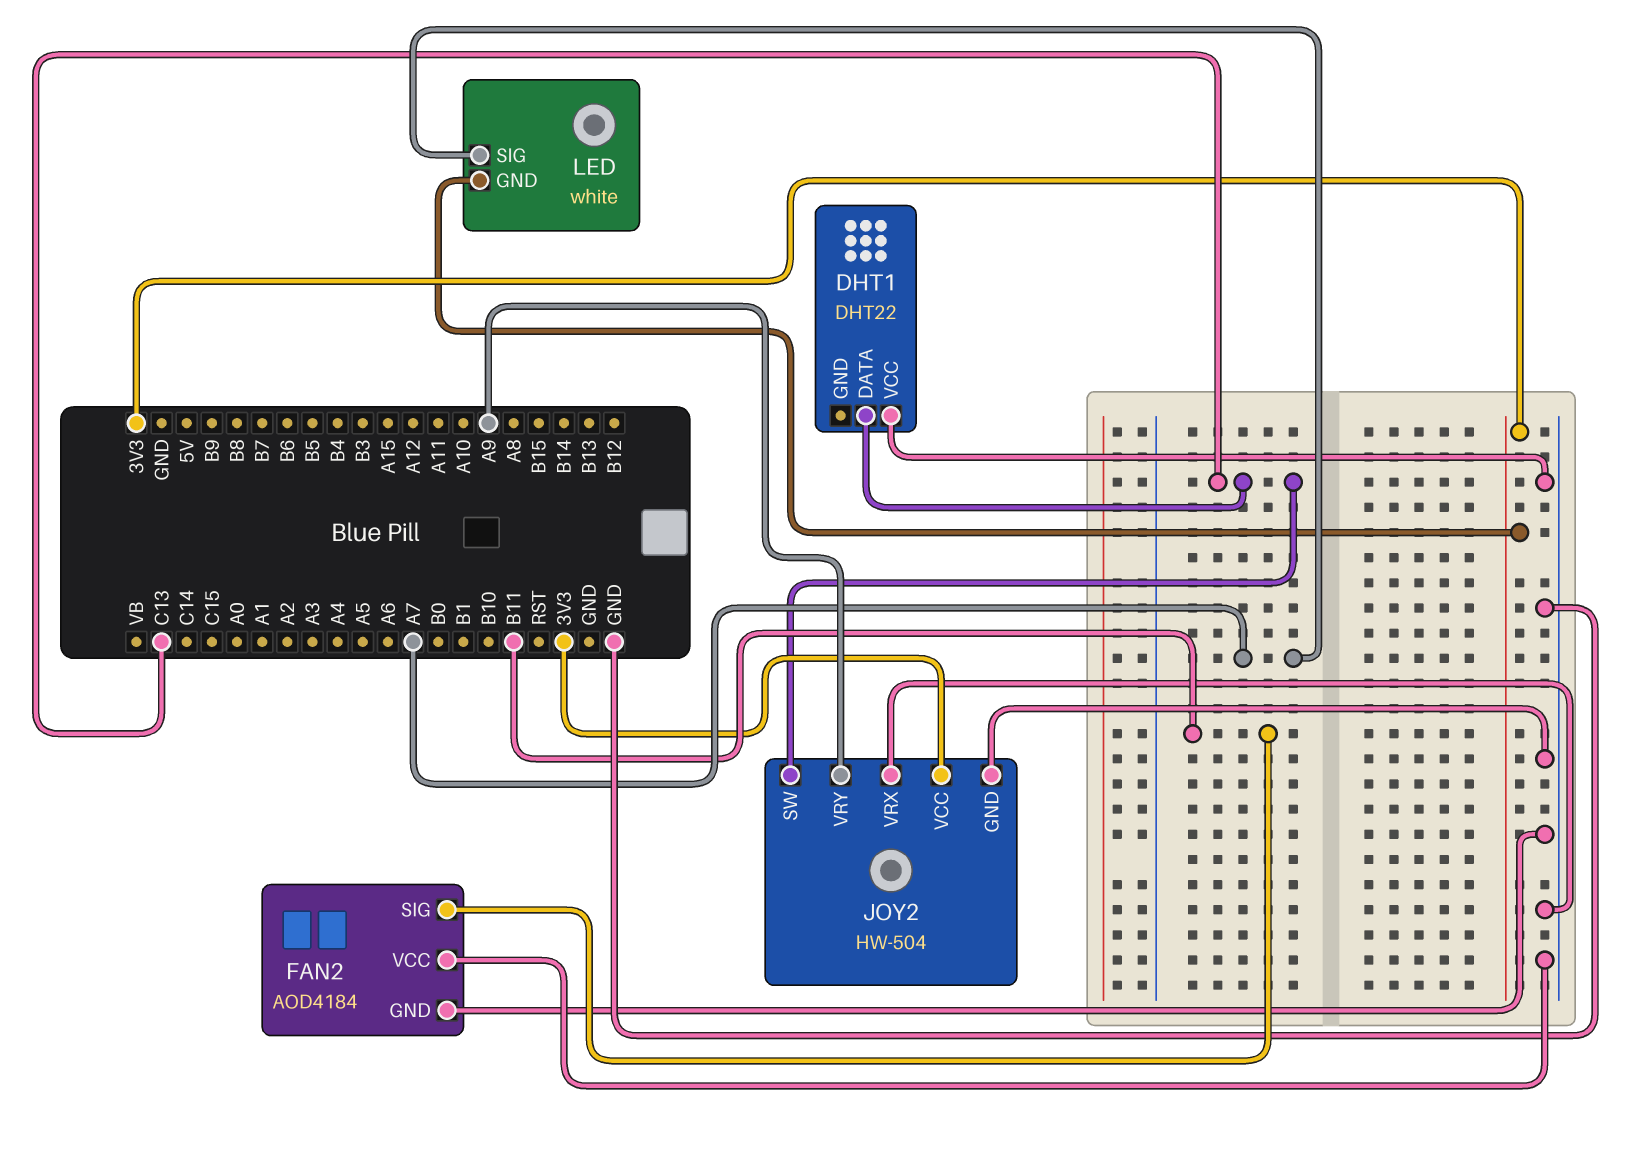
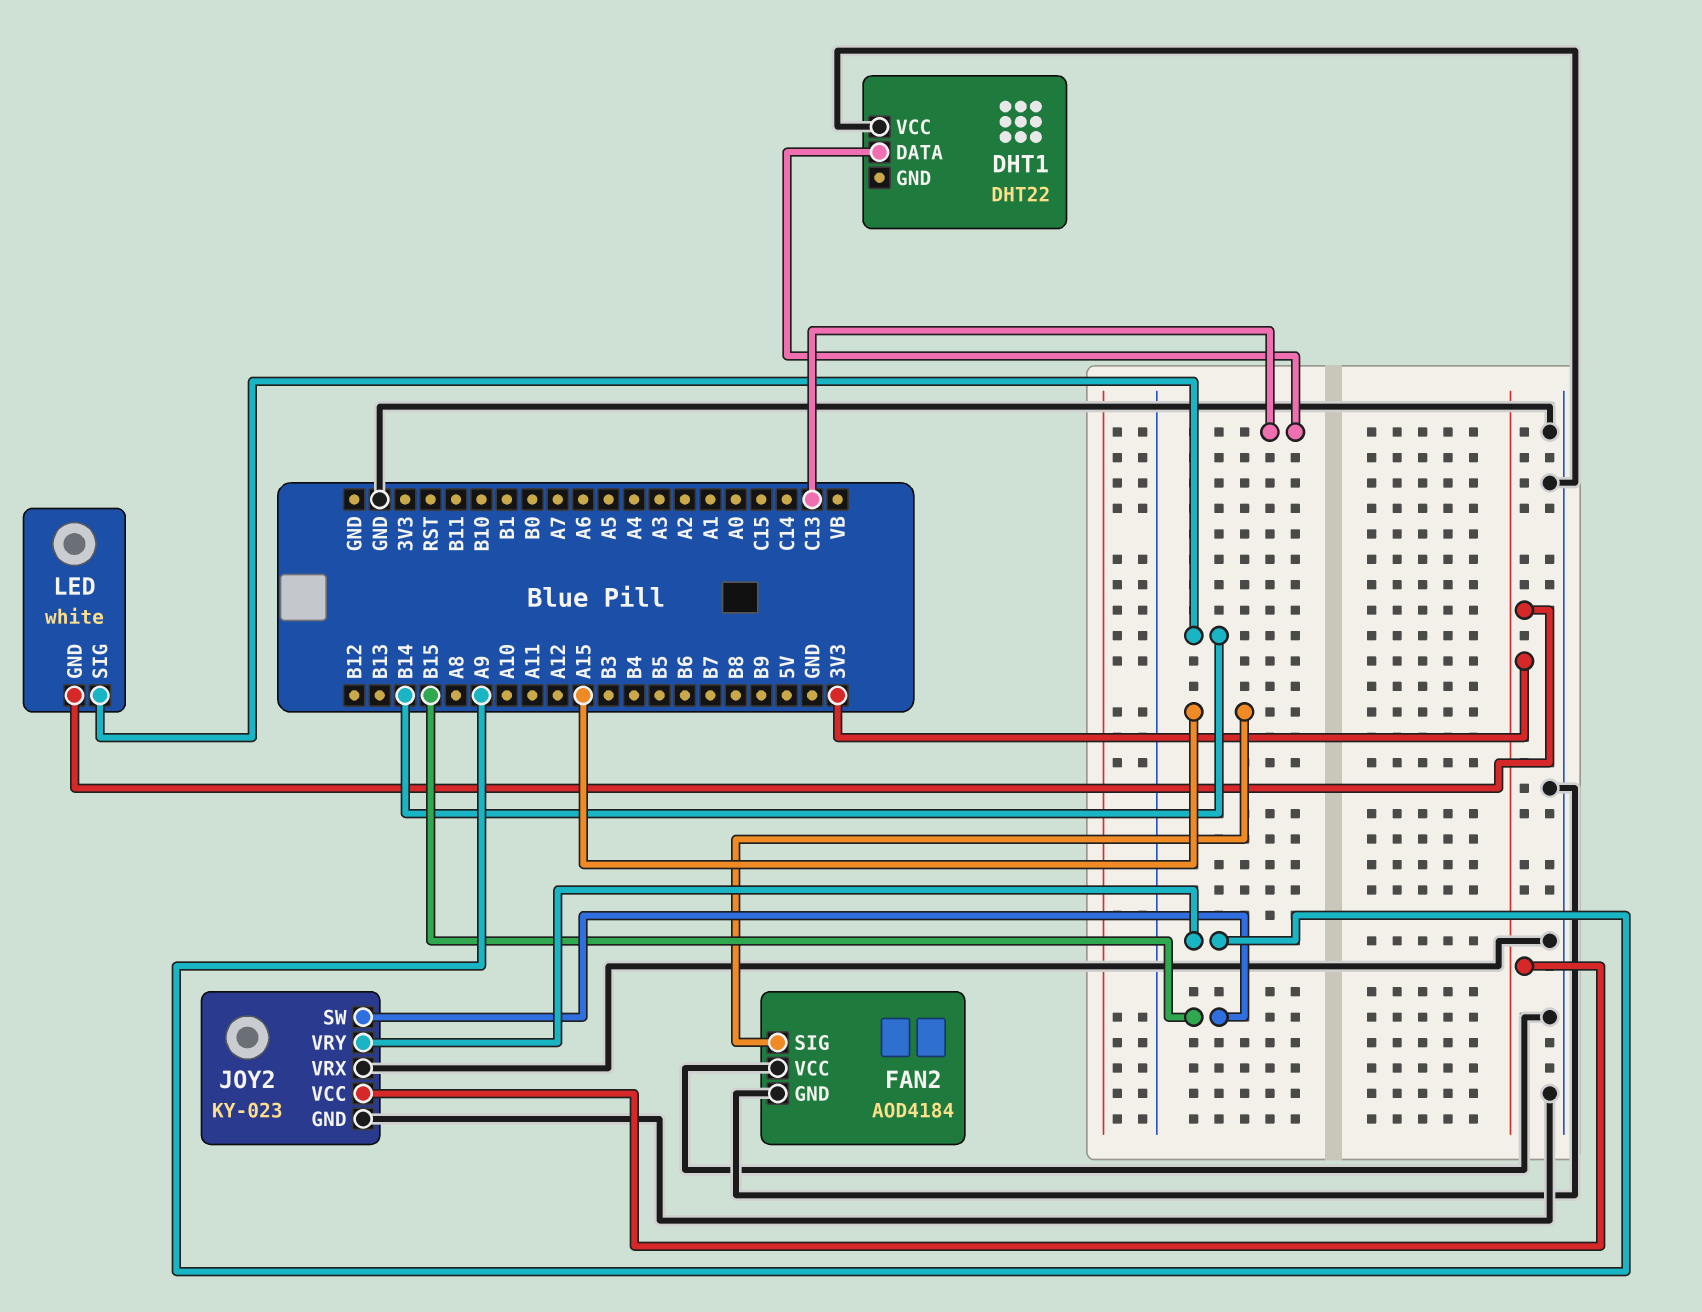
FAN2 pin SIG: B11 -> A15
JOY2: HW-504 -> KY-023
JOY2 pin SW: C13 -> B15
LED pin SIG: A7 -> B14

